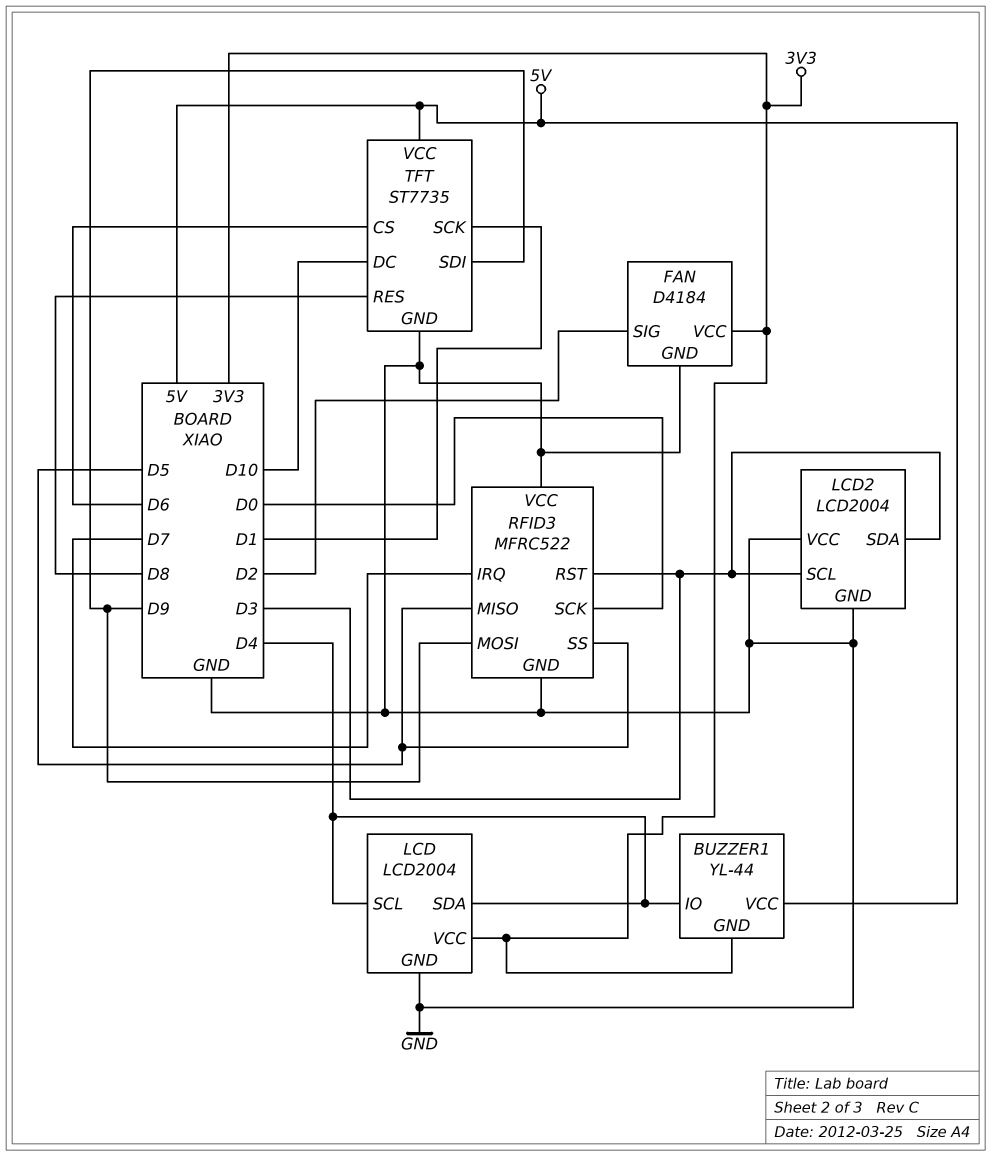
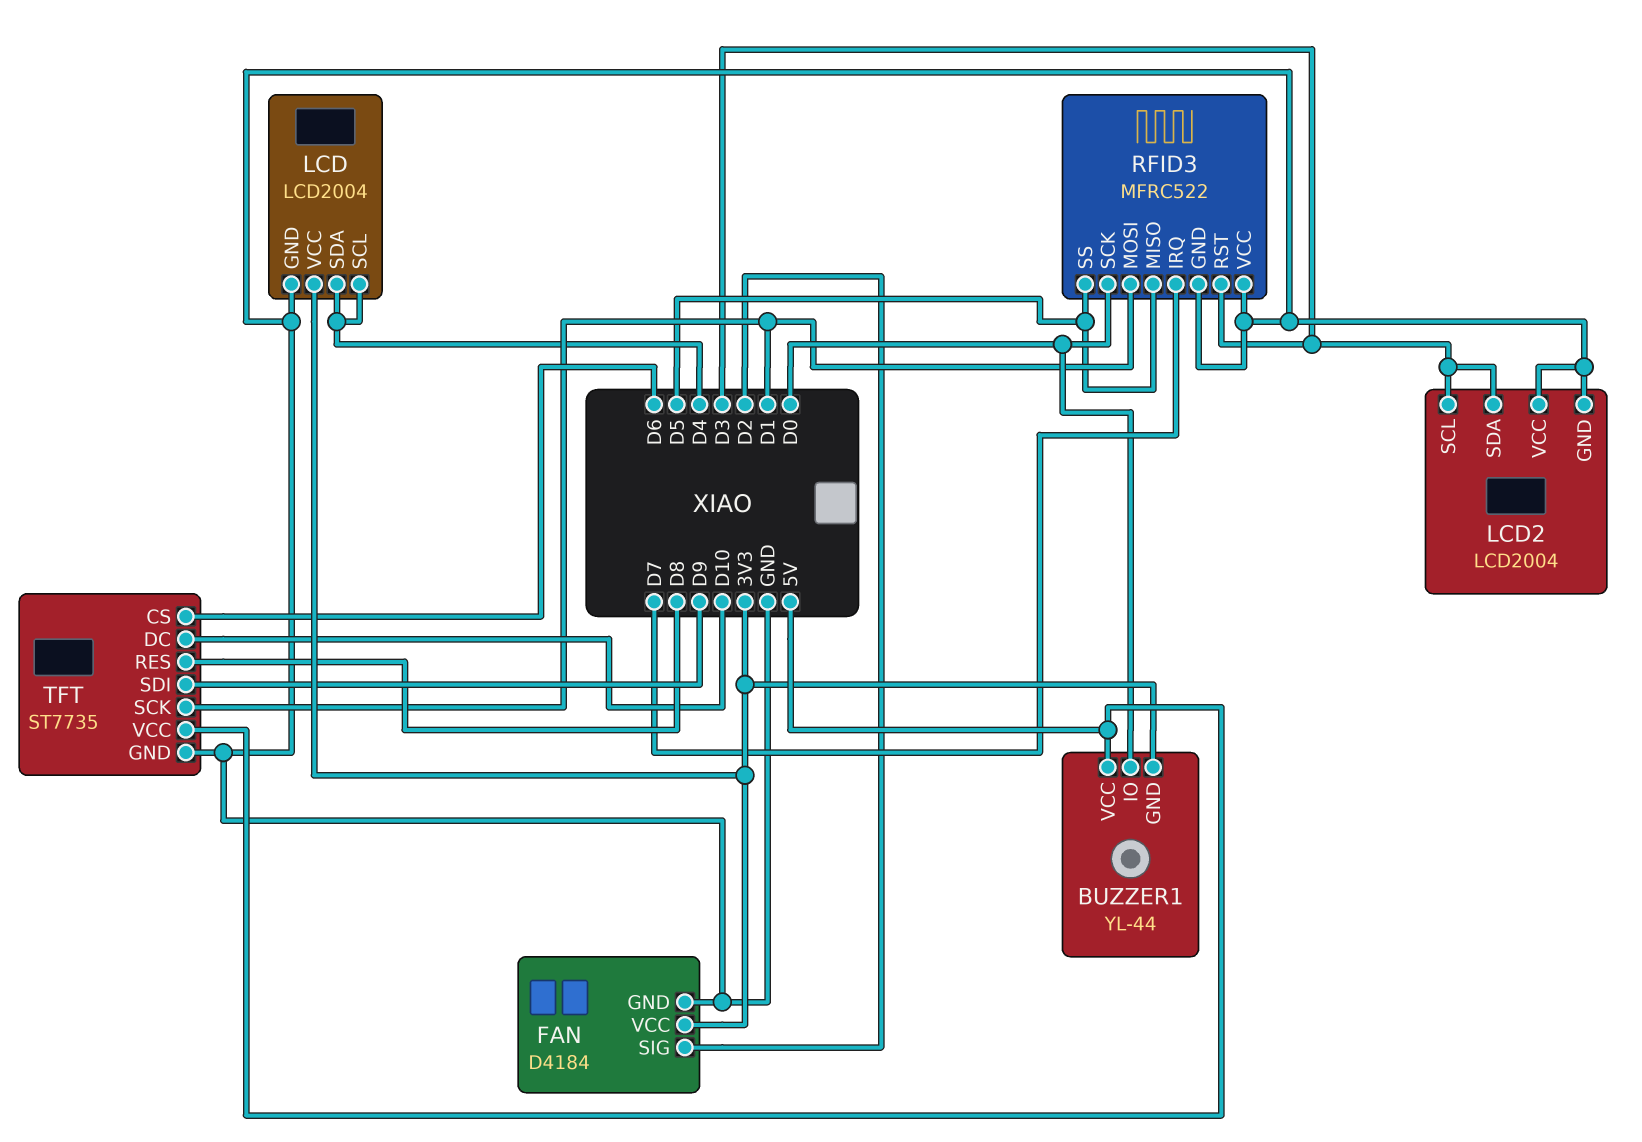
BUZZER1 pin IO: D4 -> D0
RFID3 pin MOSI: D9 -> D1

